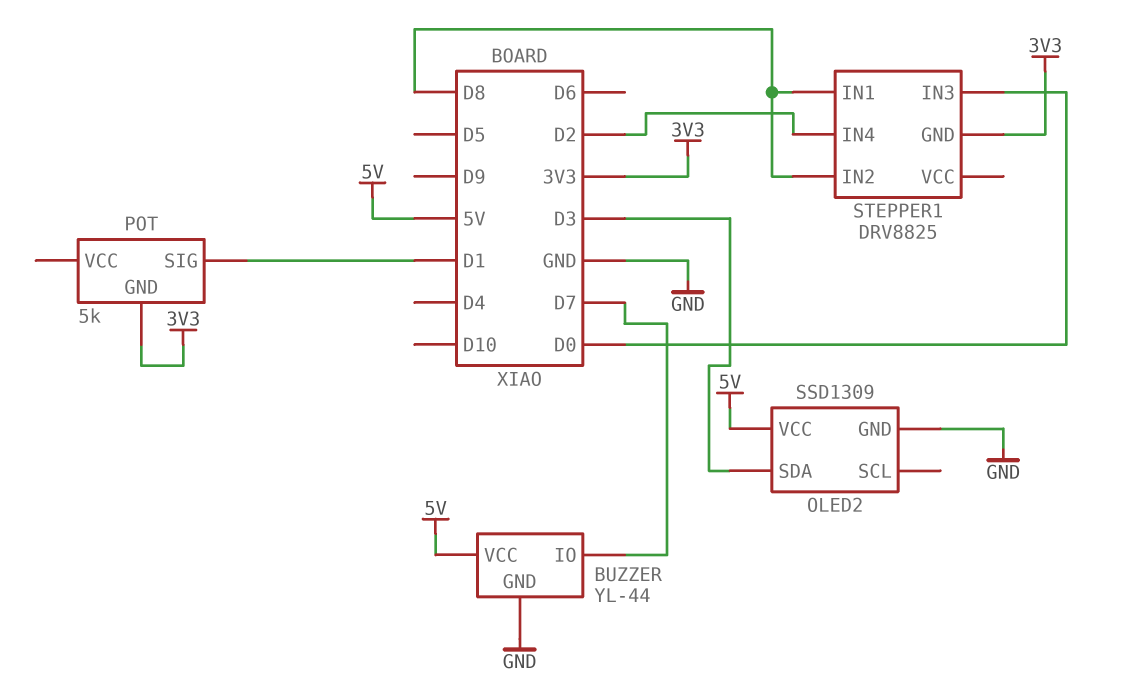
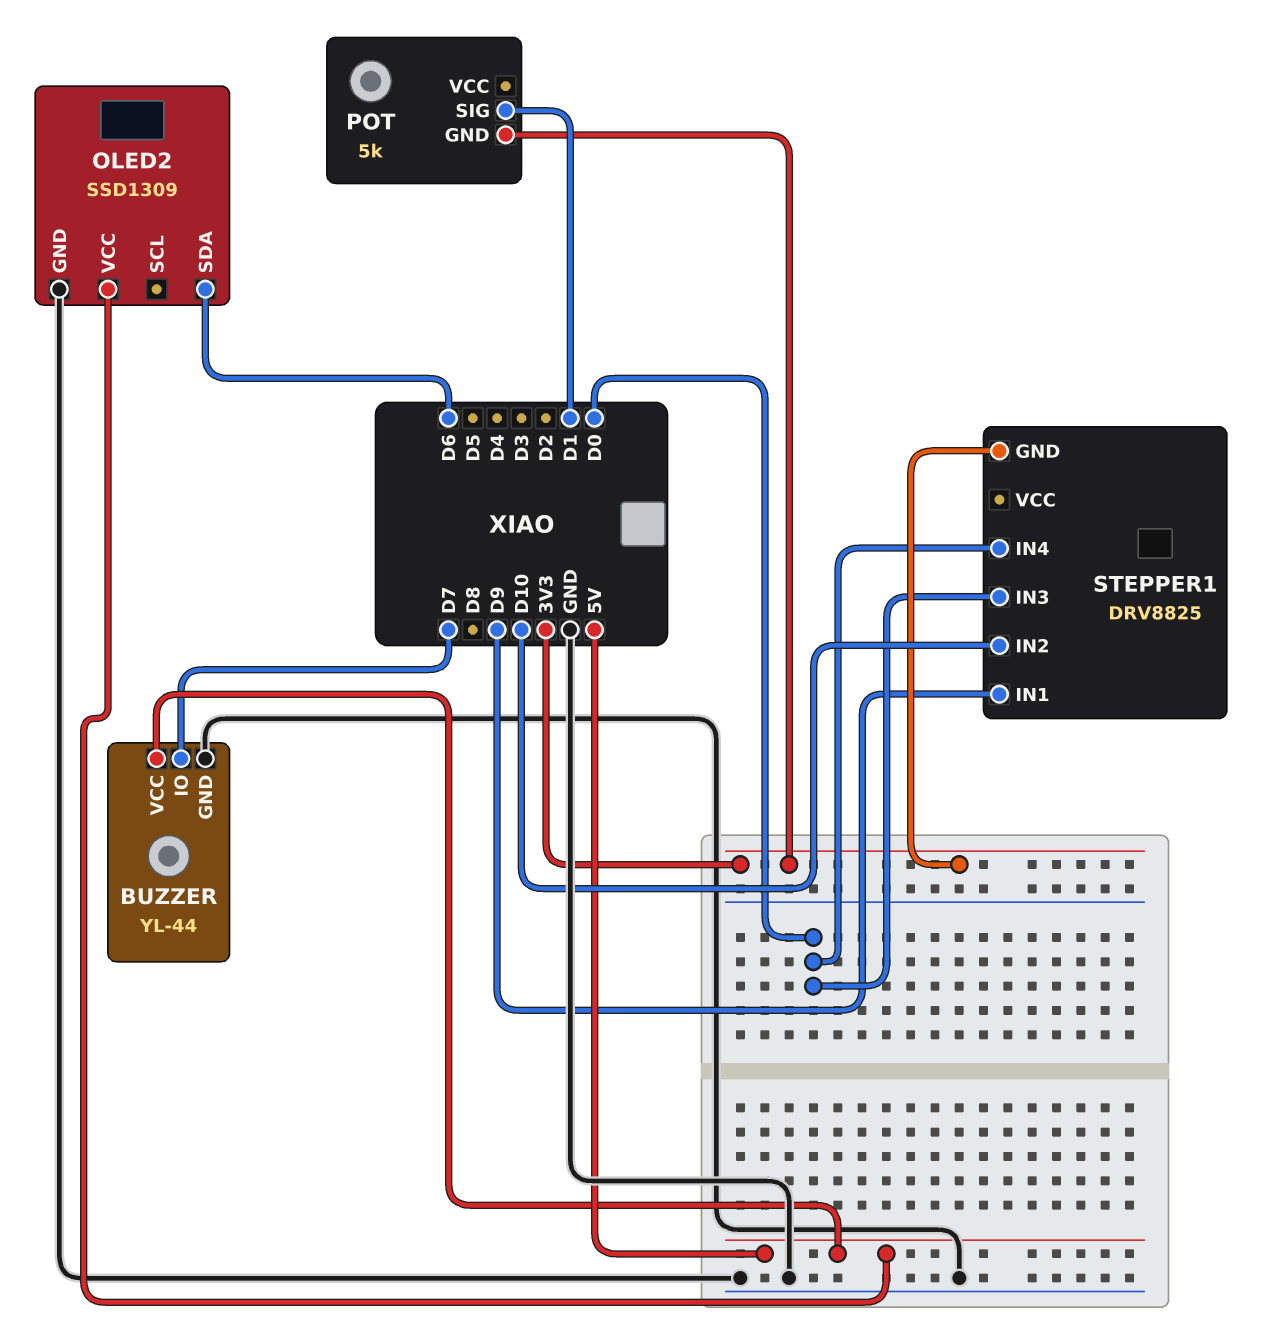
OLED2 pin SDA: D3 -> D6
STEPPER1 pin IN1: D8 -> D9
STEPPER1 pin IN2: D8 -> D10
STEPPER1 pin IN4: D2 -> D0

